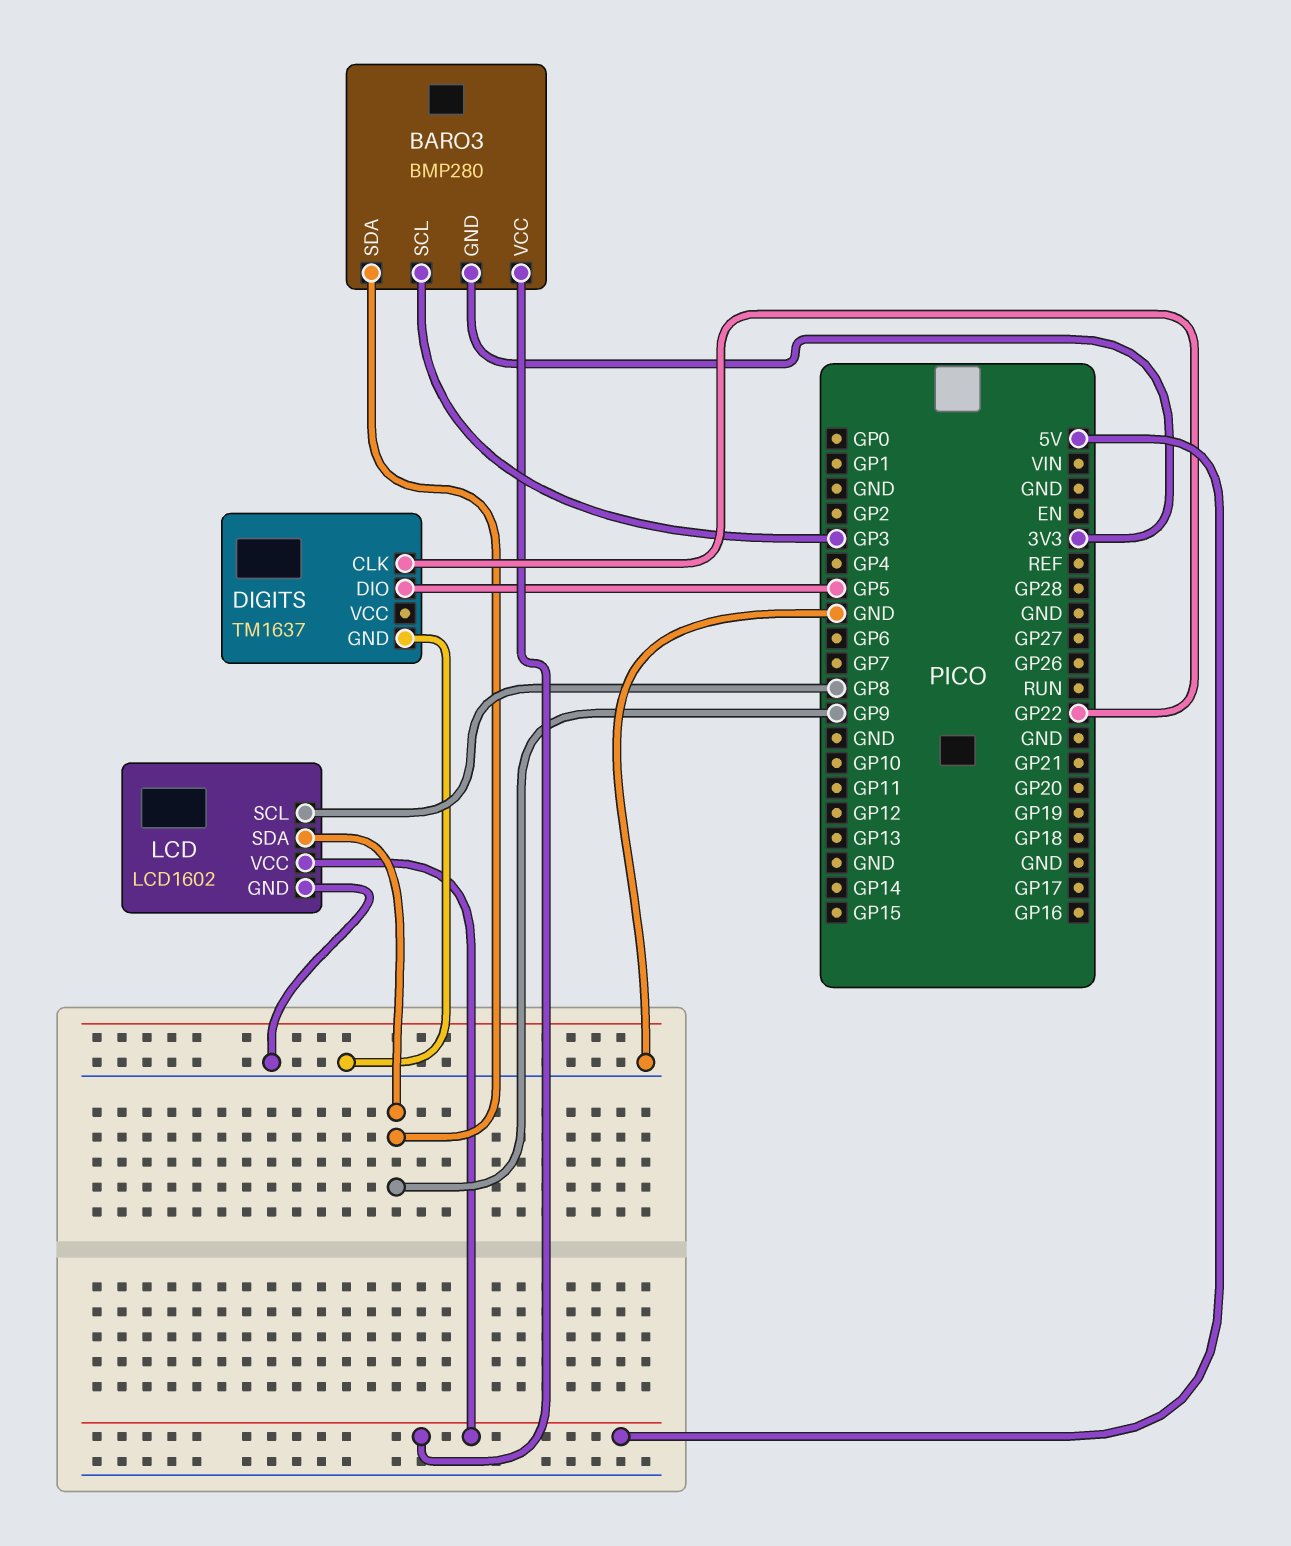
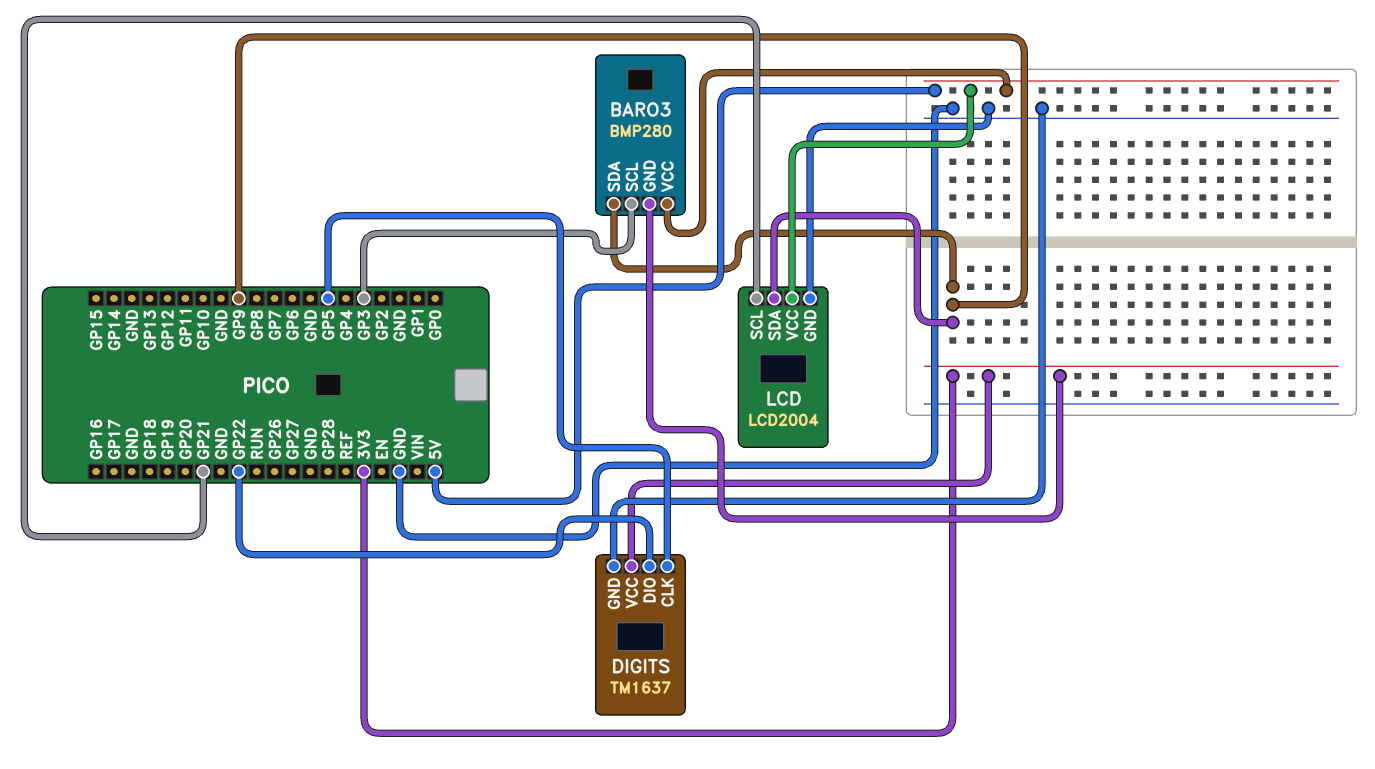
DIGITS pin CLK: GP22 -> GP5
DIGITS pin DIO: GP5 -> GP22
DIGITS pin VCC: none -> 3V3
LCD: LCD1602 -> LCD2004
LCD pin SCL: GP8 -> GP21

